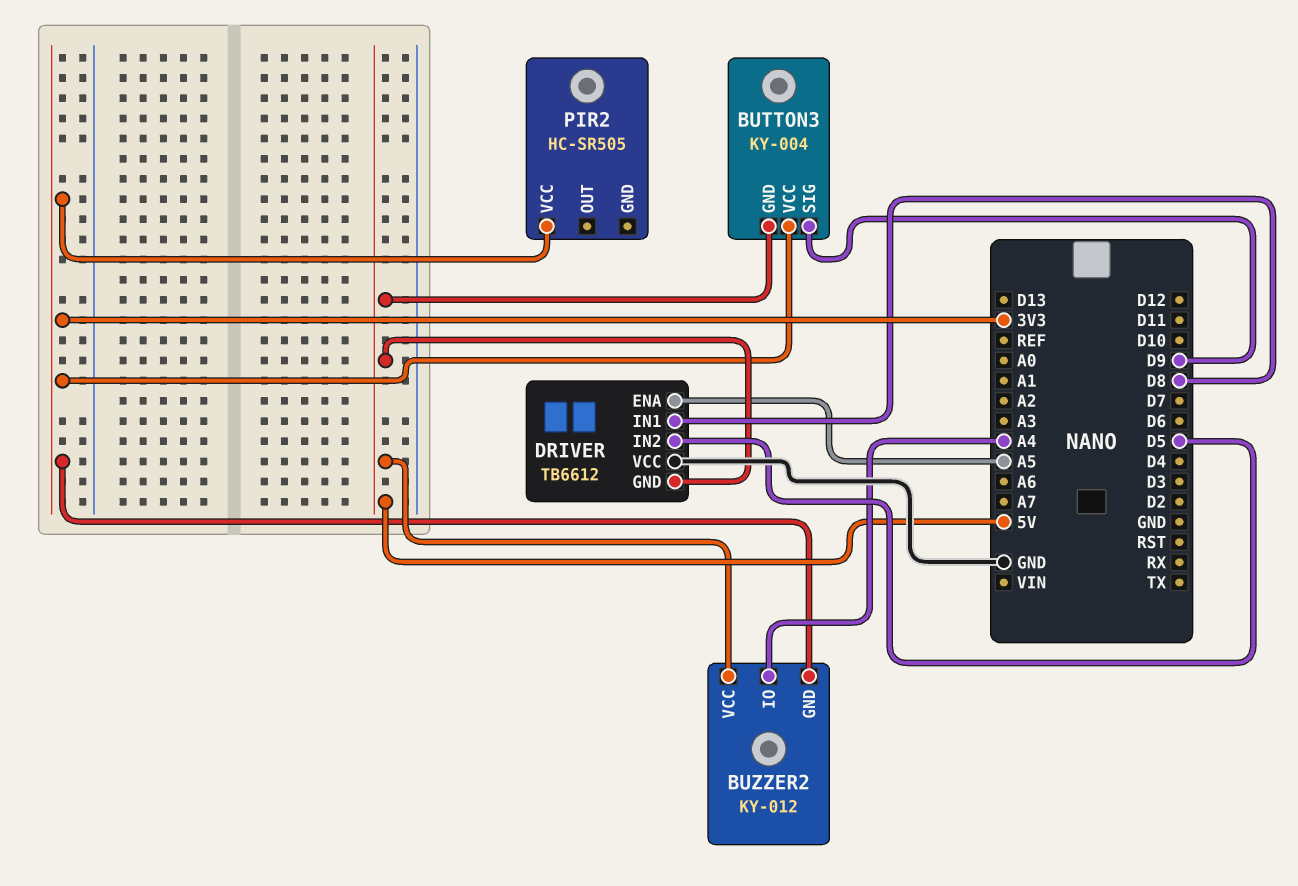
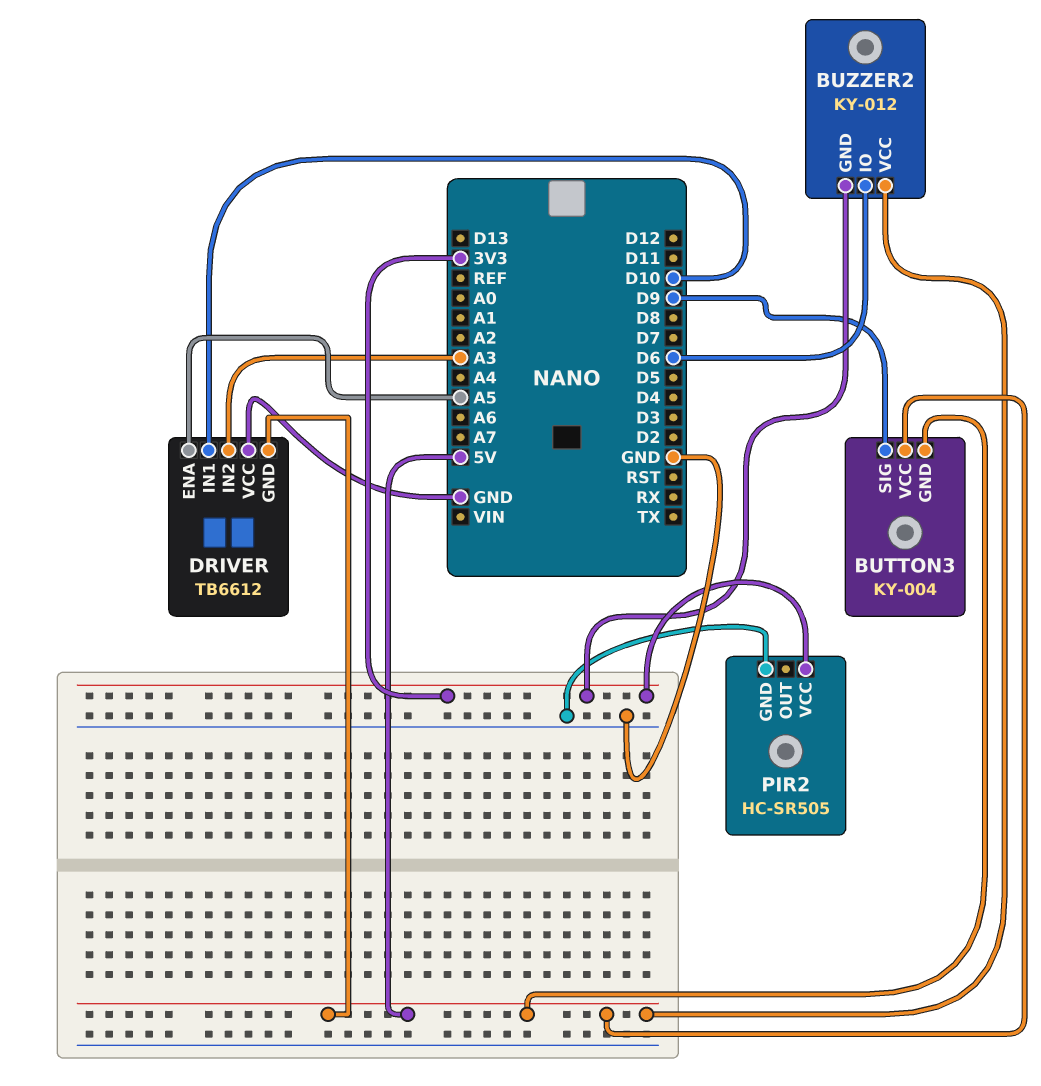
BUTTON3 pin VCC: 3V3 -> 5V
BUZZER2 pin IO: A4 -> D6
DRIVER pin IN1: D8 -> D10
DRIVER pin IN2: D5 -> A3
PIR2 pin GND: none -> GND

